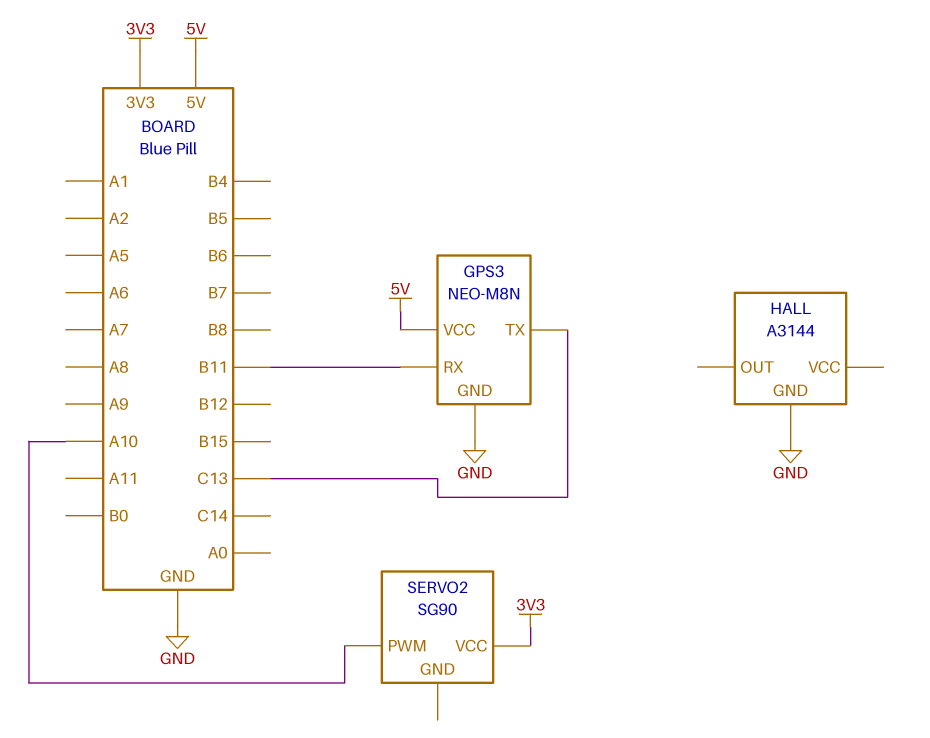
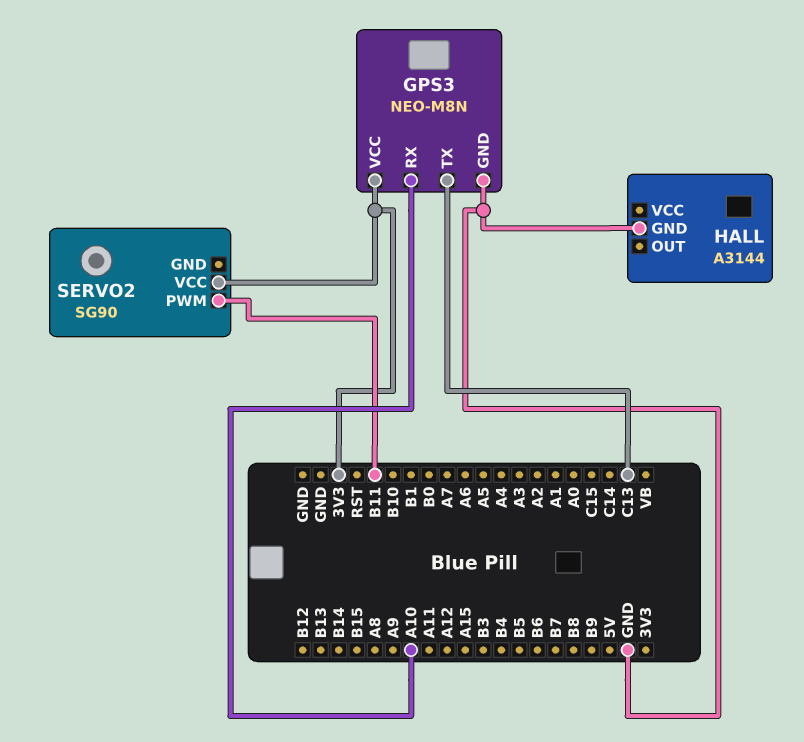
GPS3 pin RX: B11 -> A10
GPS3 pin VCC: 5V -> 3V3
SERVO2 pin PWM: A10 -> B11

